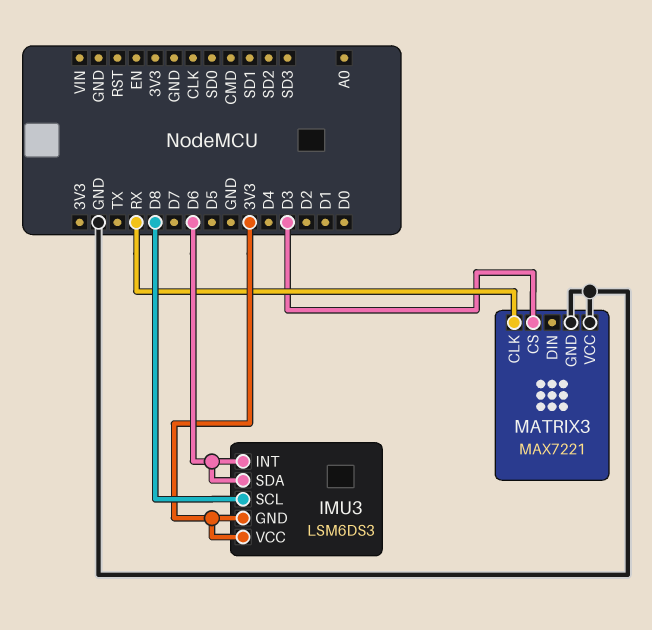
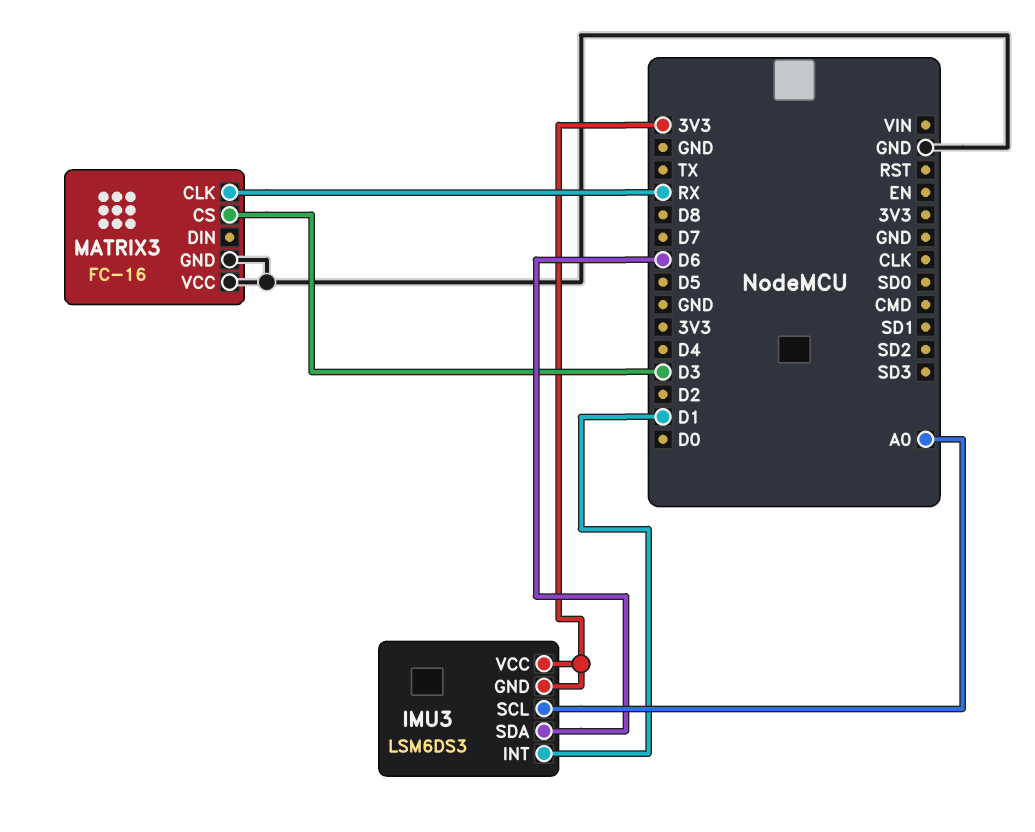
IMU3 pin INT: D6 -> D1
IMU3 pin SCL: D8 -> A0
MATRIX3: MAX7221 -> FC-16

